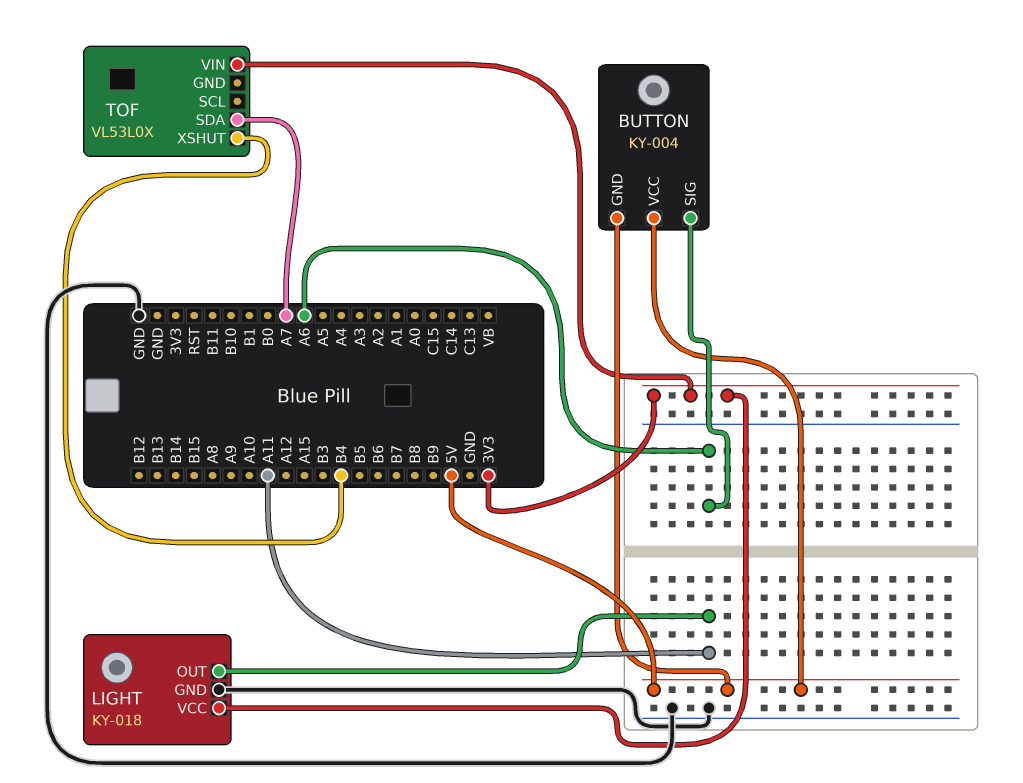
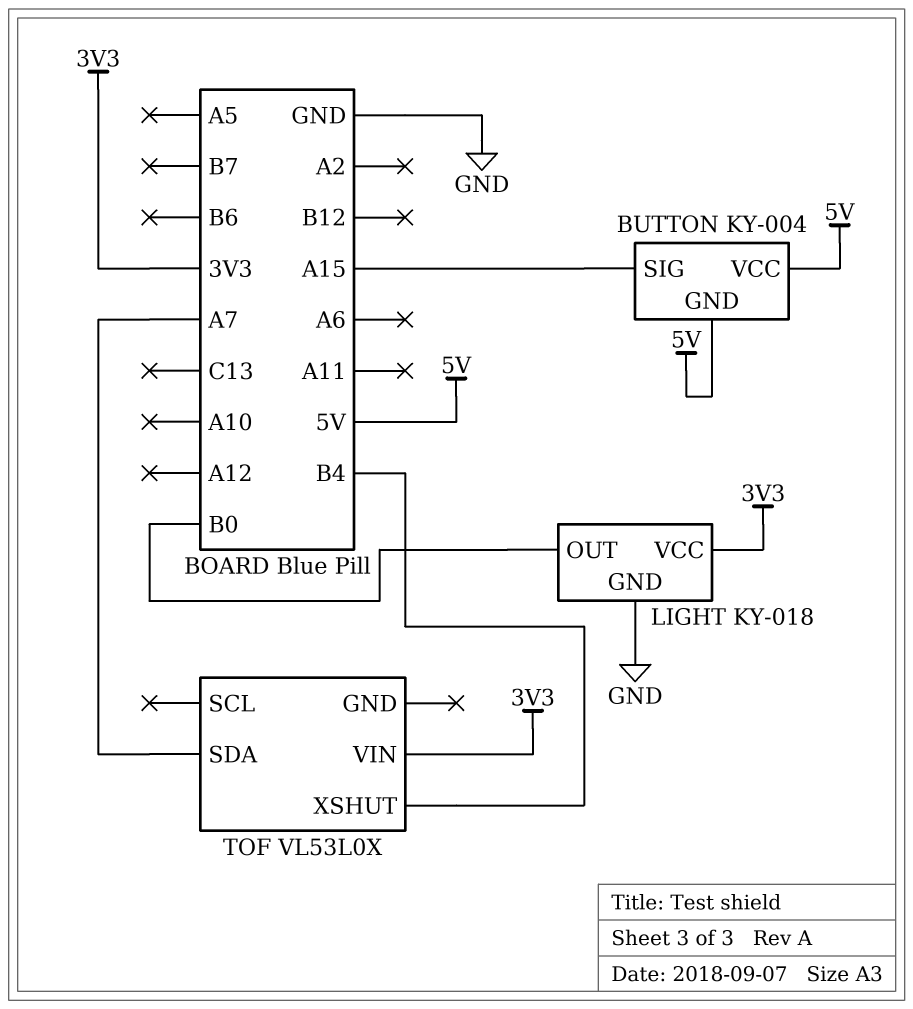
BUTTON pin SIG: A6 -> A15
LIGHT pin OUT: A11 -> B0

